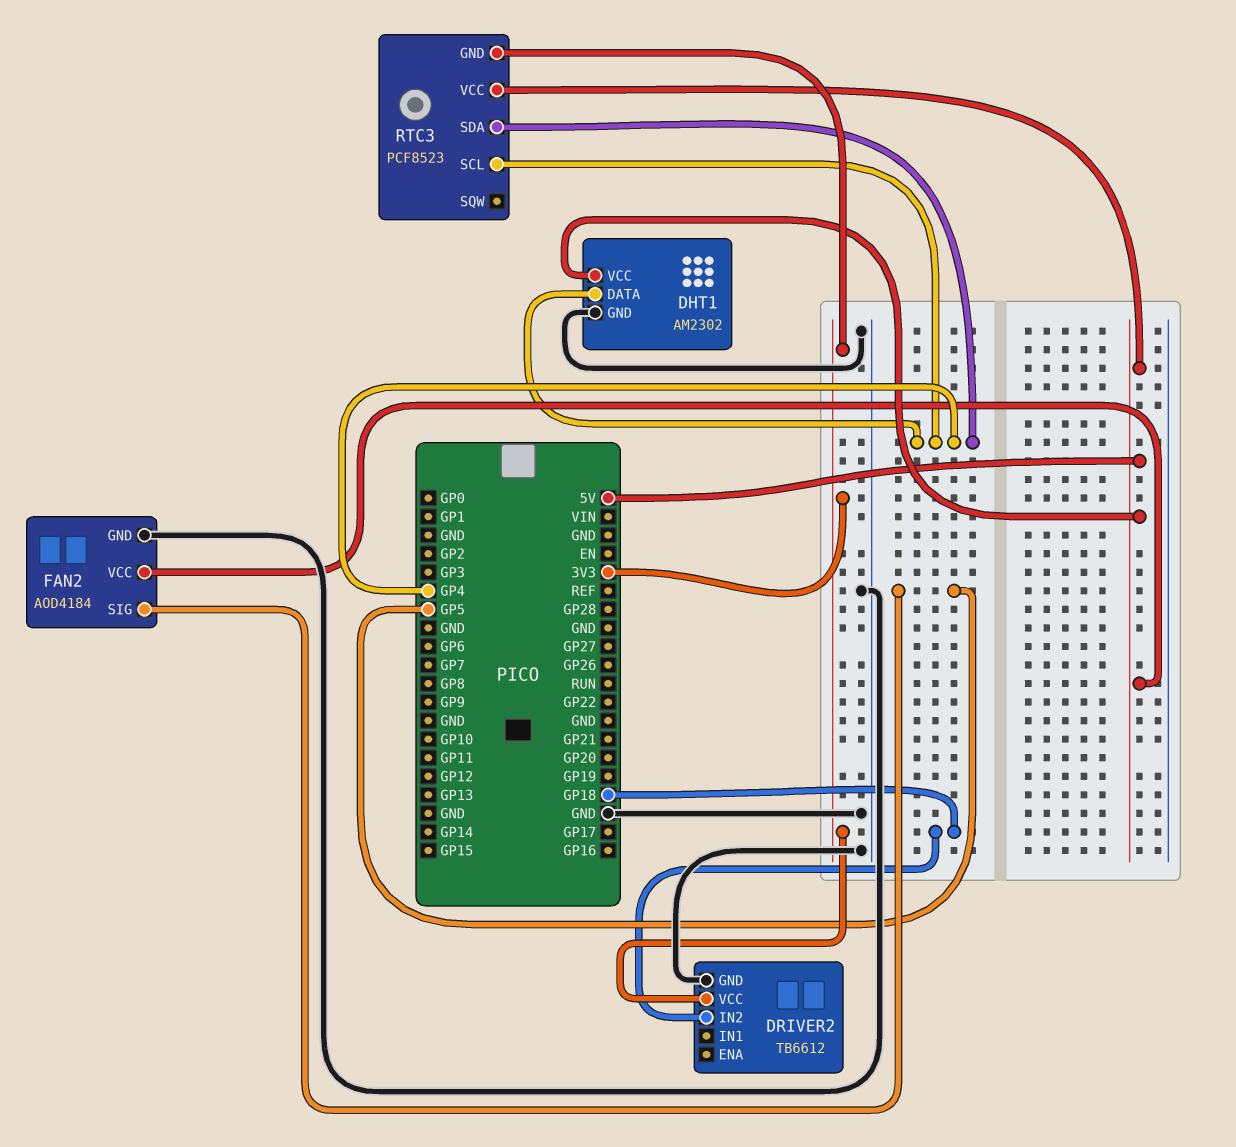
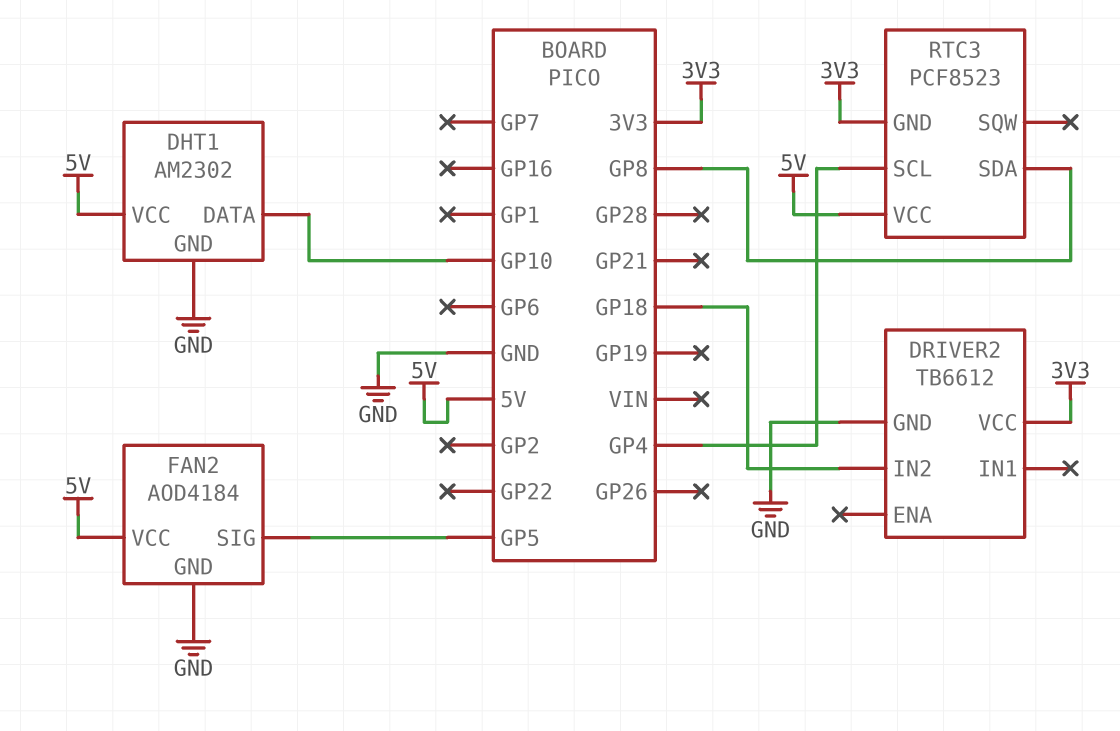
DHT1 pin DATA: GP4 -> GP10
RTC3 pin SDA: GP4 -> GP8

